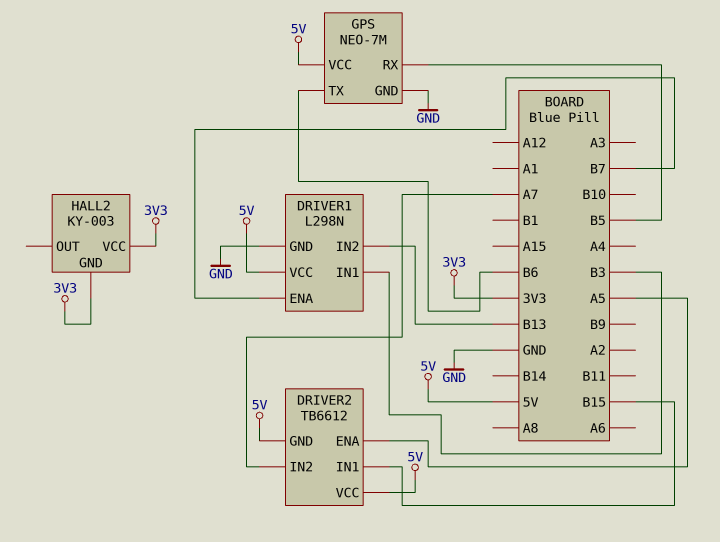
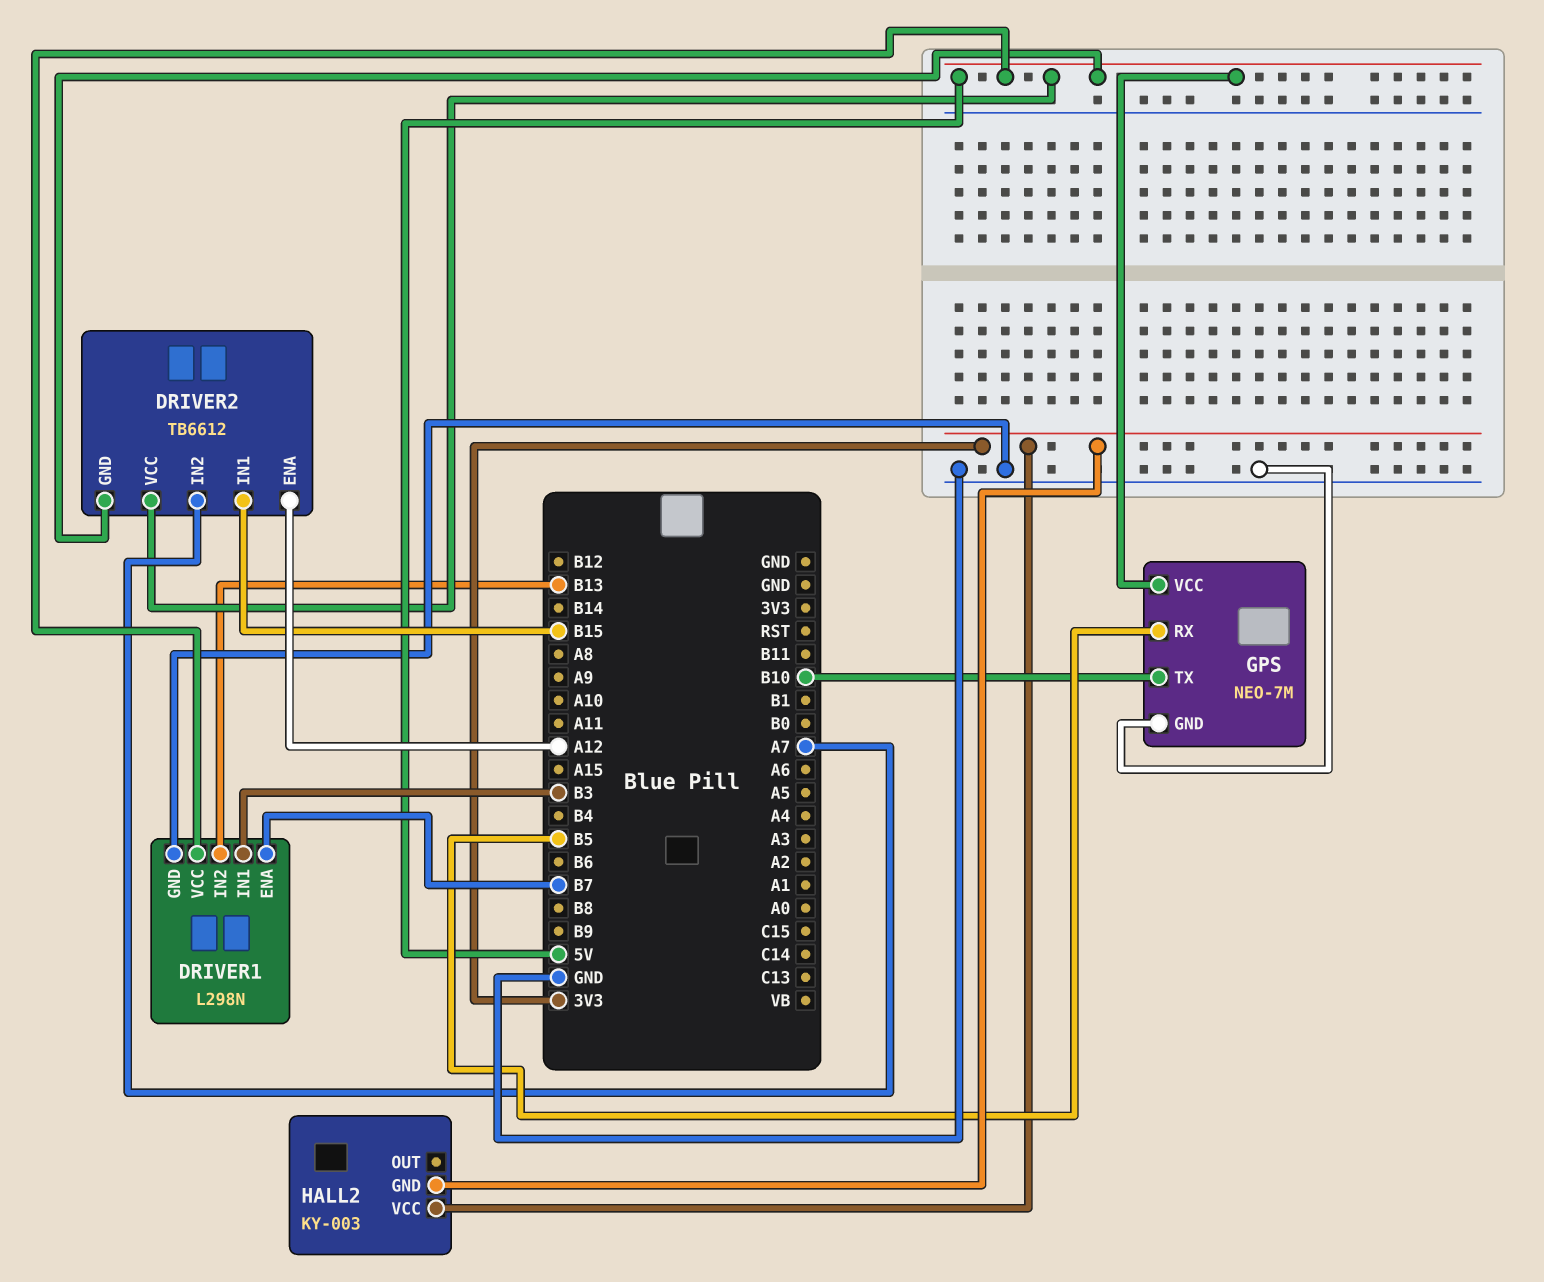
DRIVER2 pin ENA: A5 -> A12
GPS pin TX: B6 -> B10

